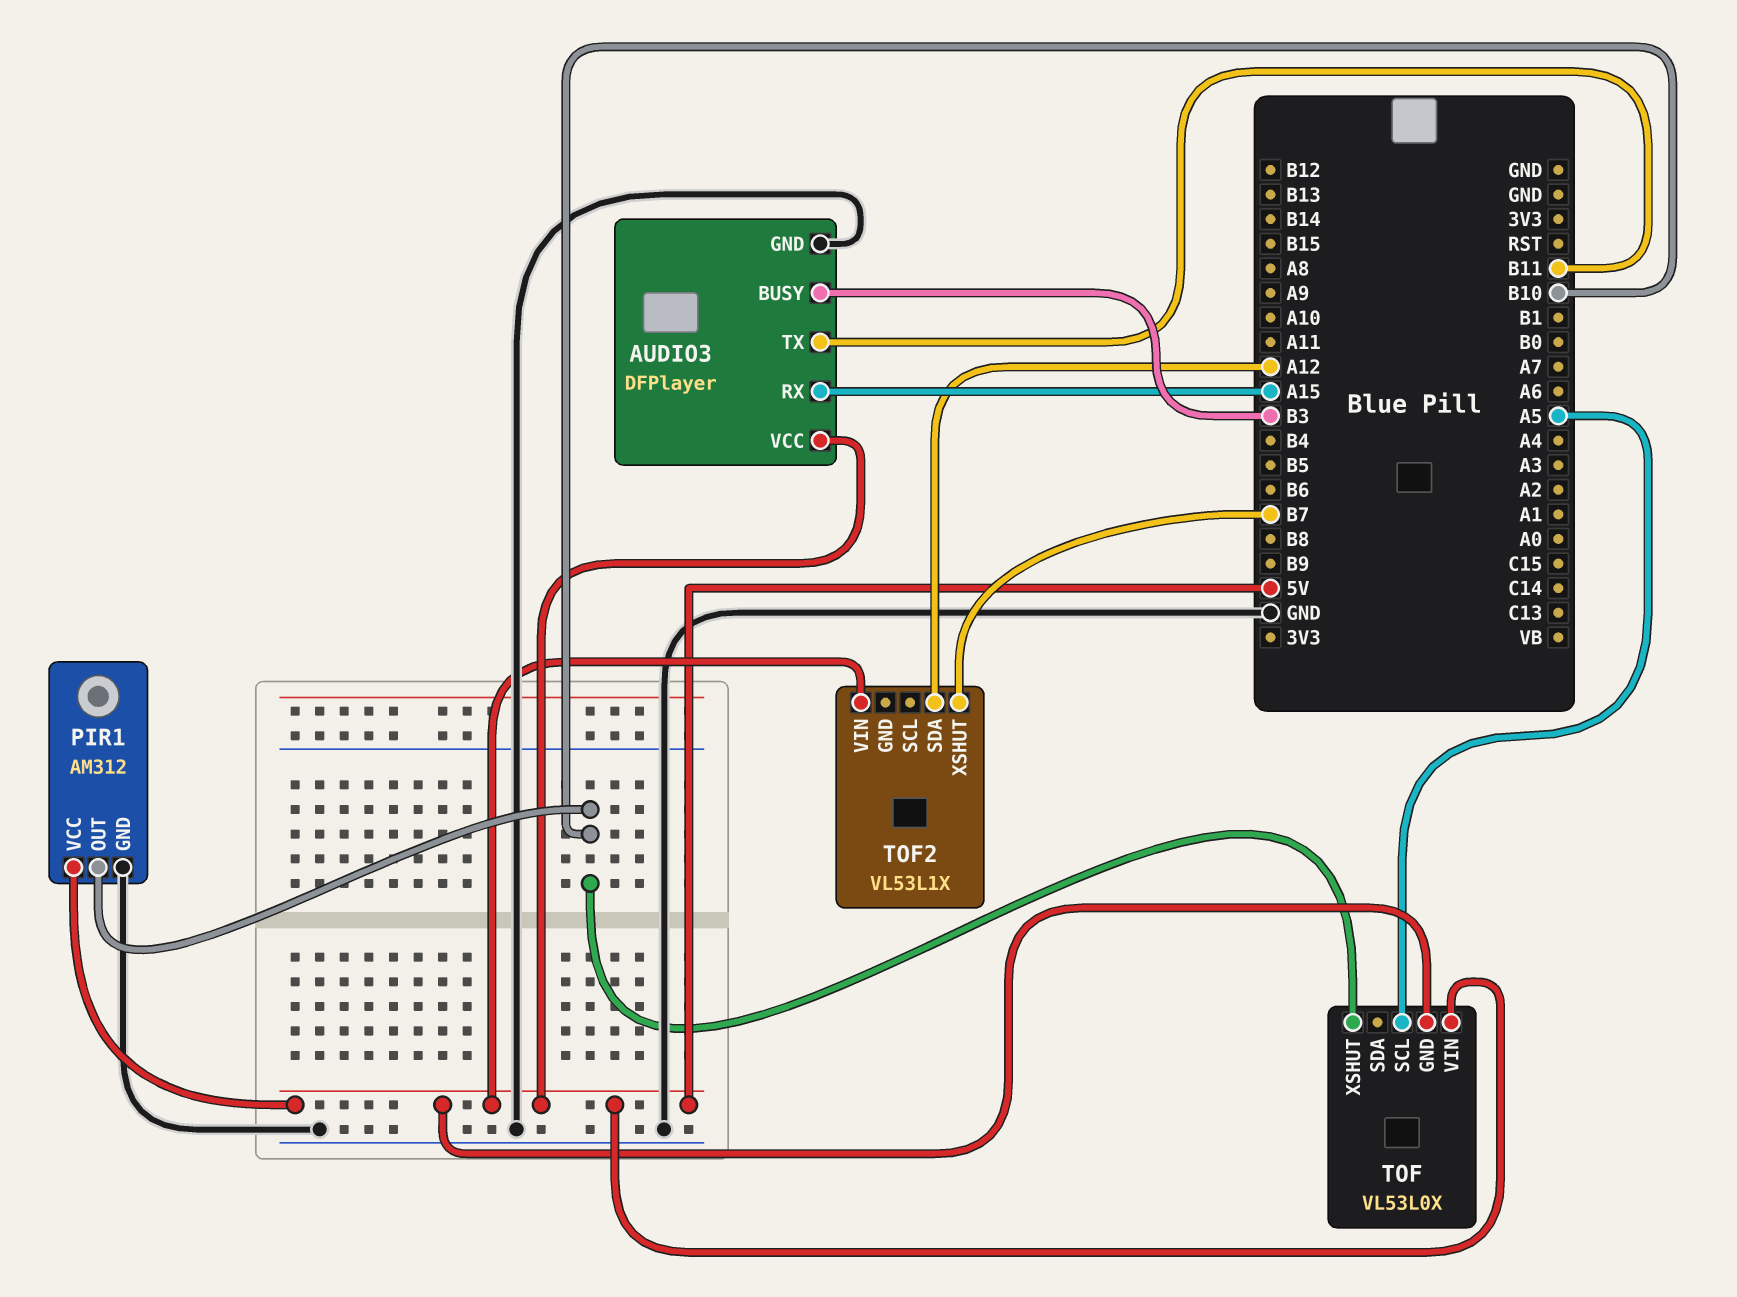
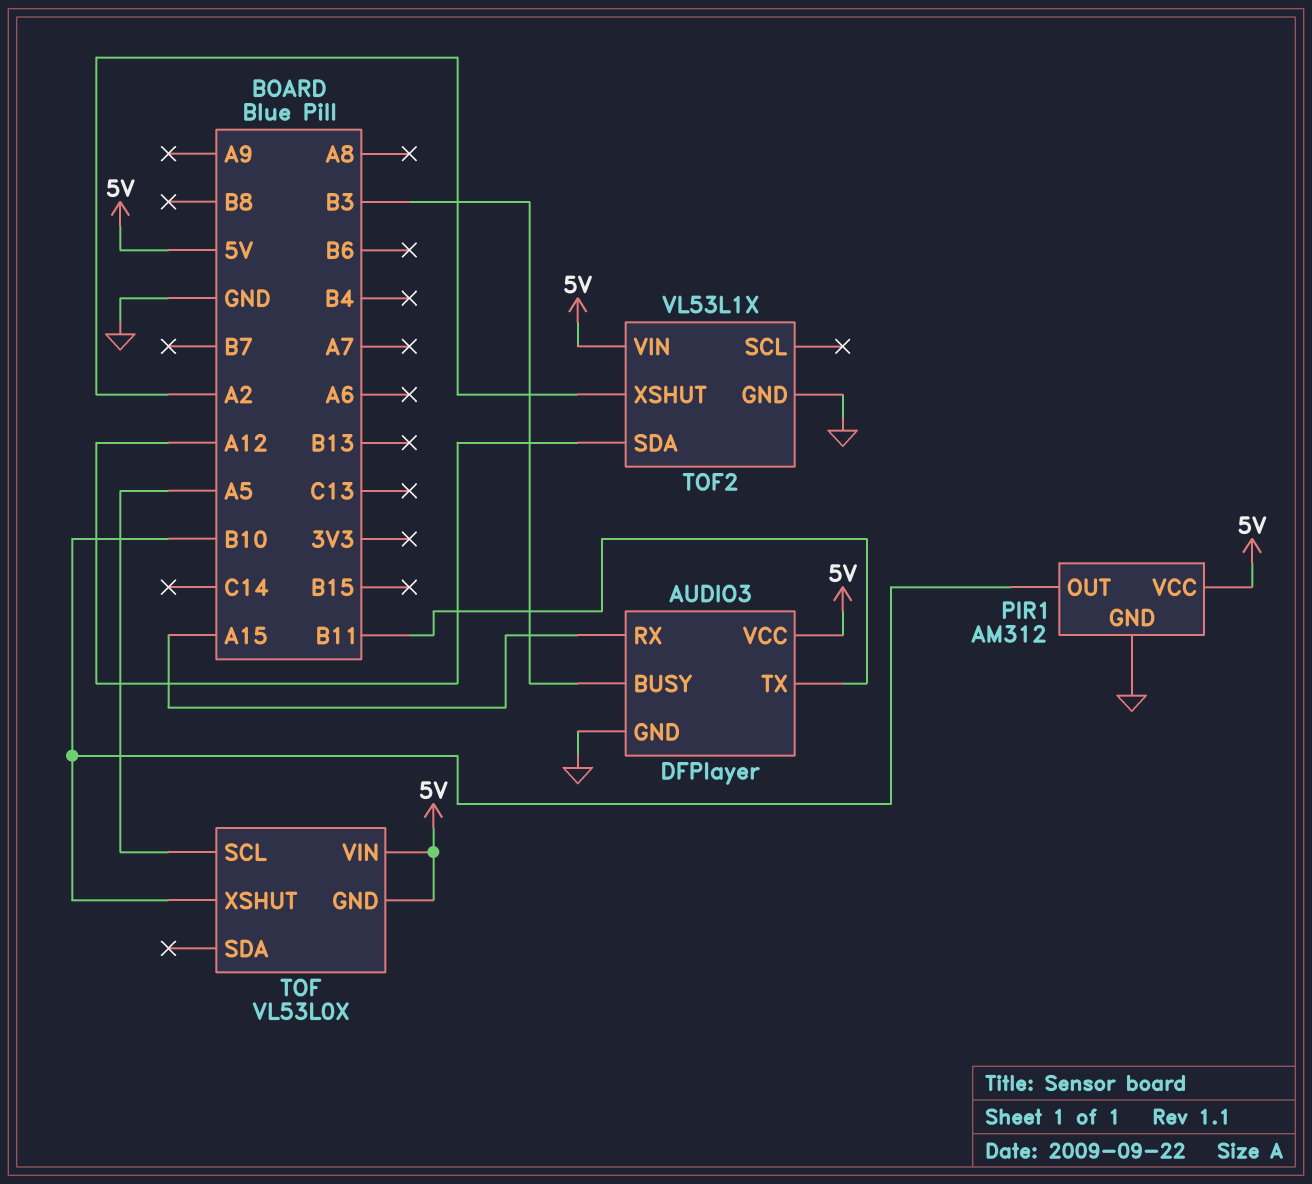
TOF2 pin GND: none -> GND
TOF2 pin XSHUT: B7 -> A2

